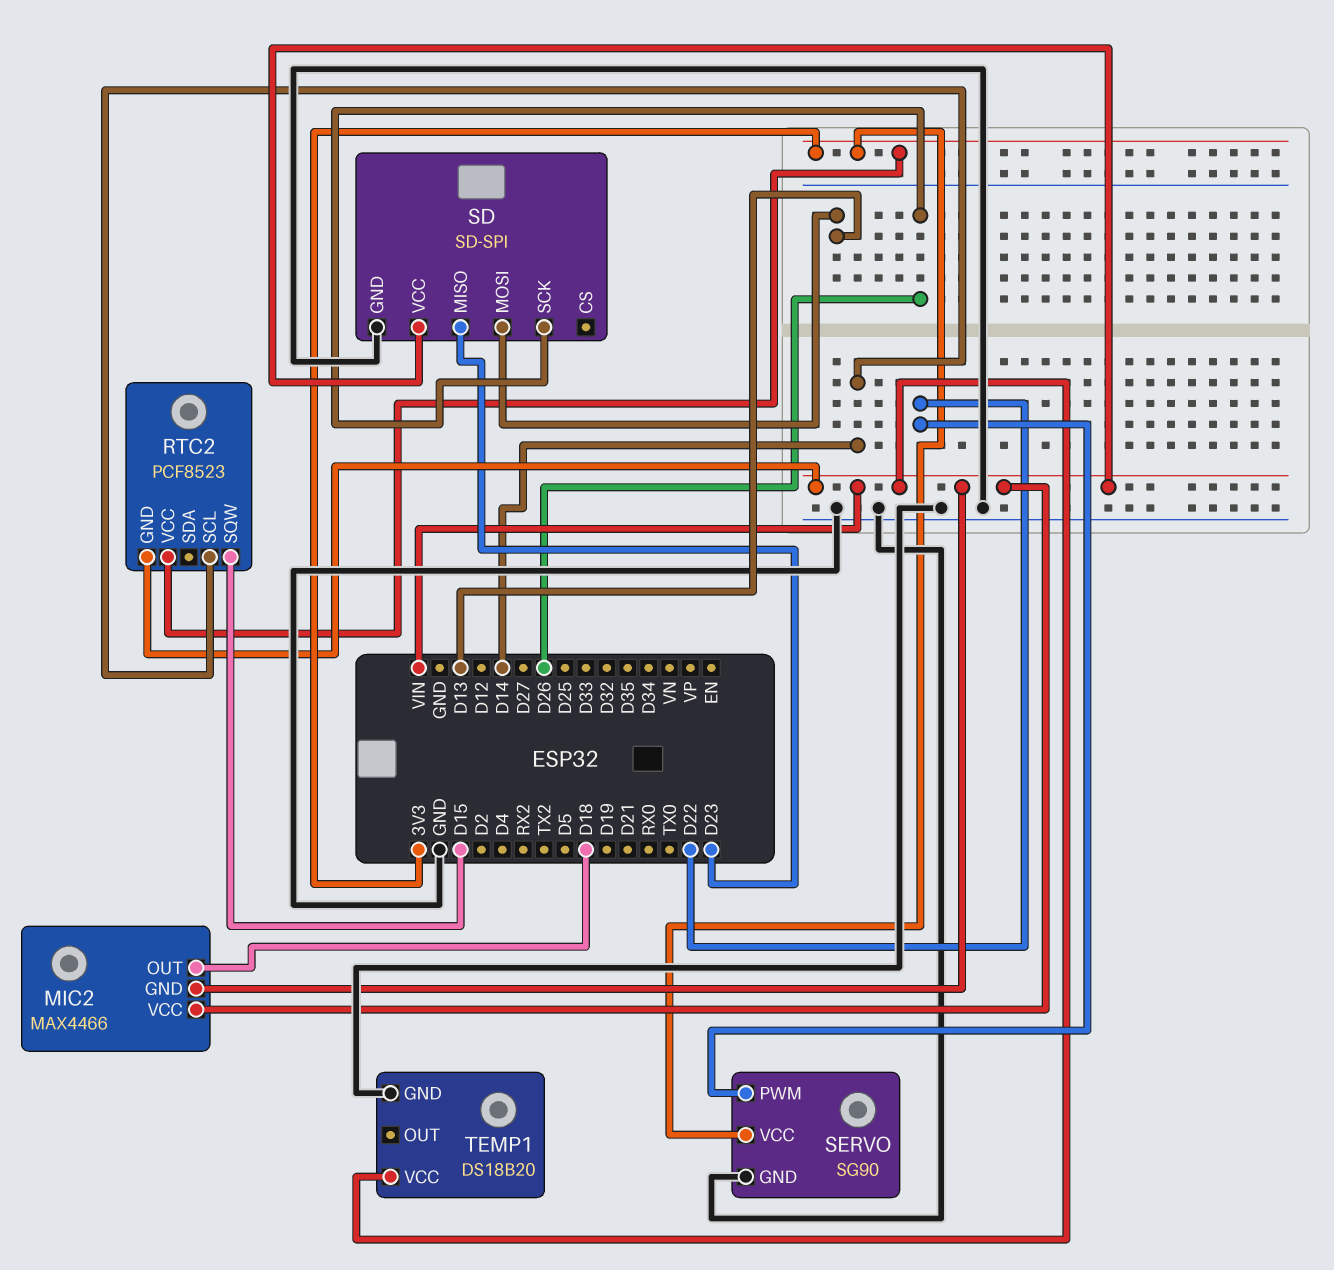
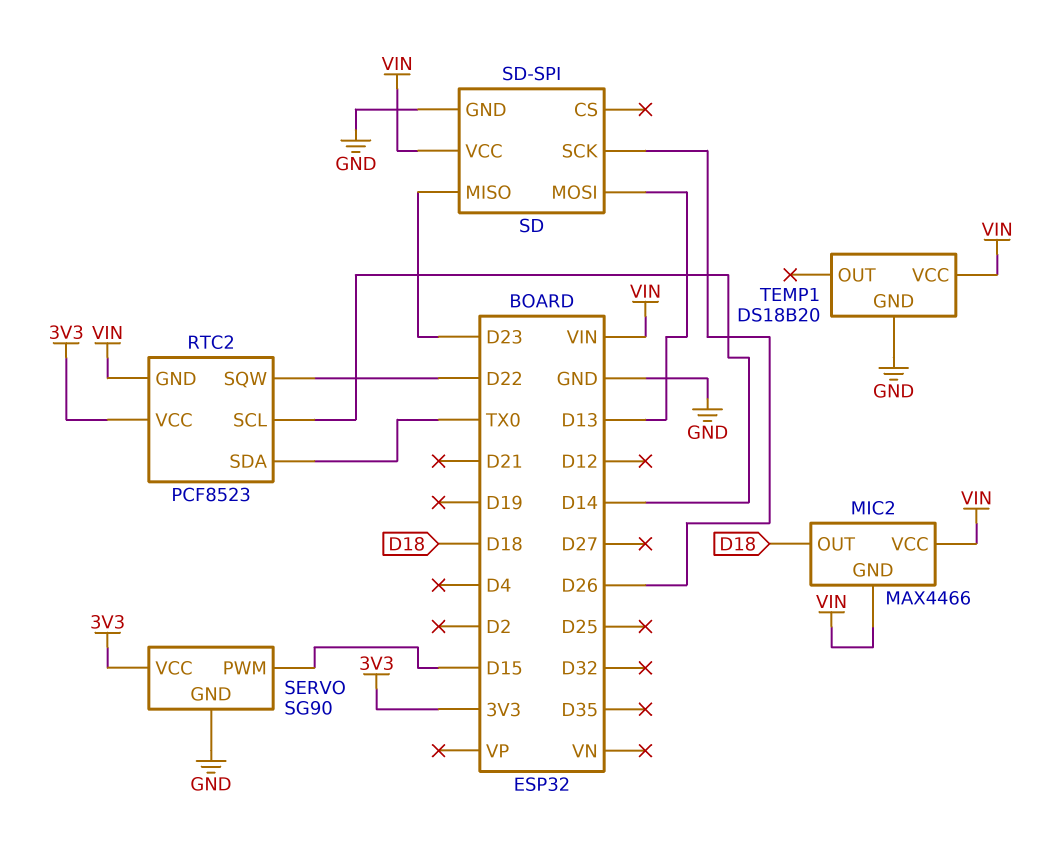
RTC2 pin SDA: none -> TX0
RTC2 pin SQW: D15 -> D22
SERVO pin PWM: D22 -> D15

